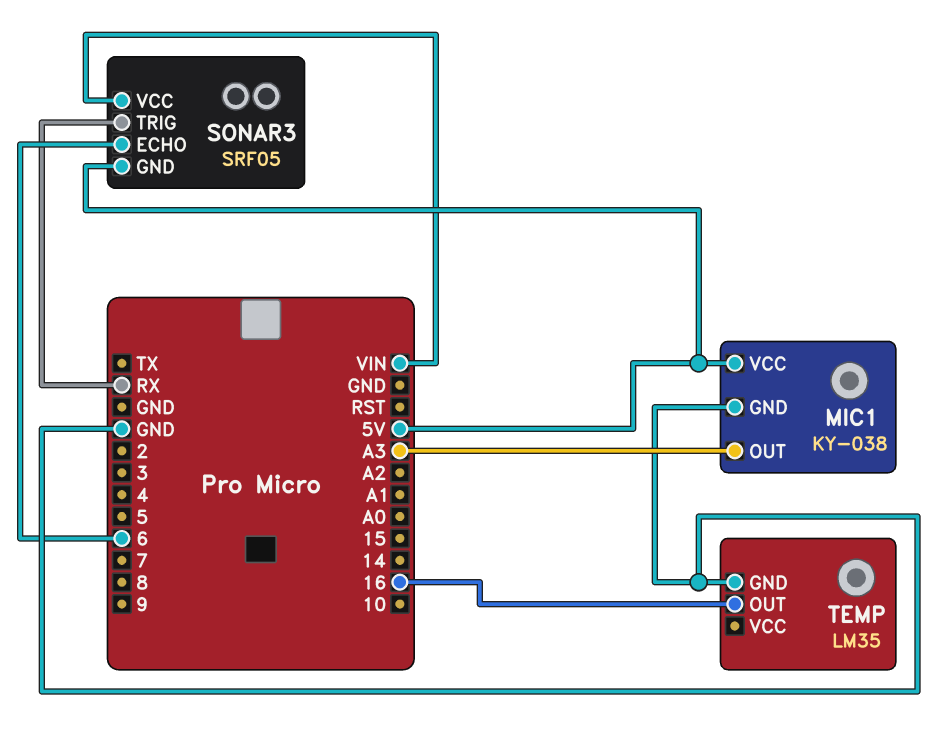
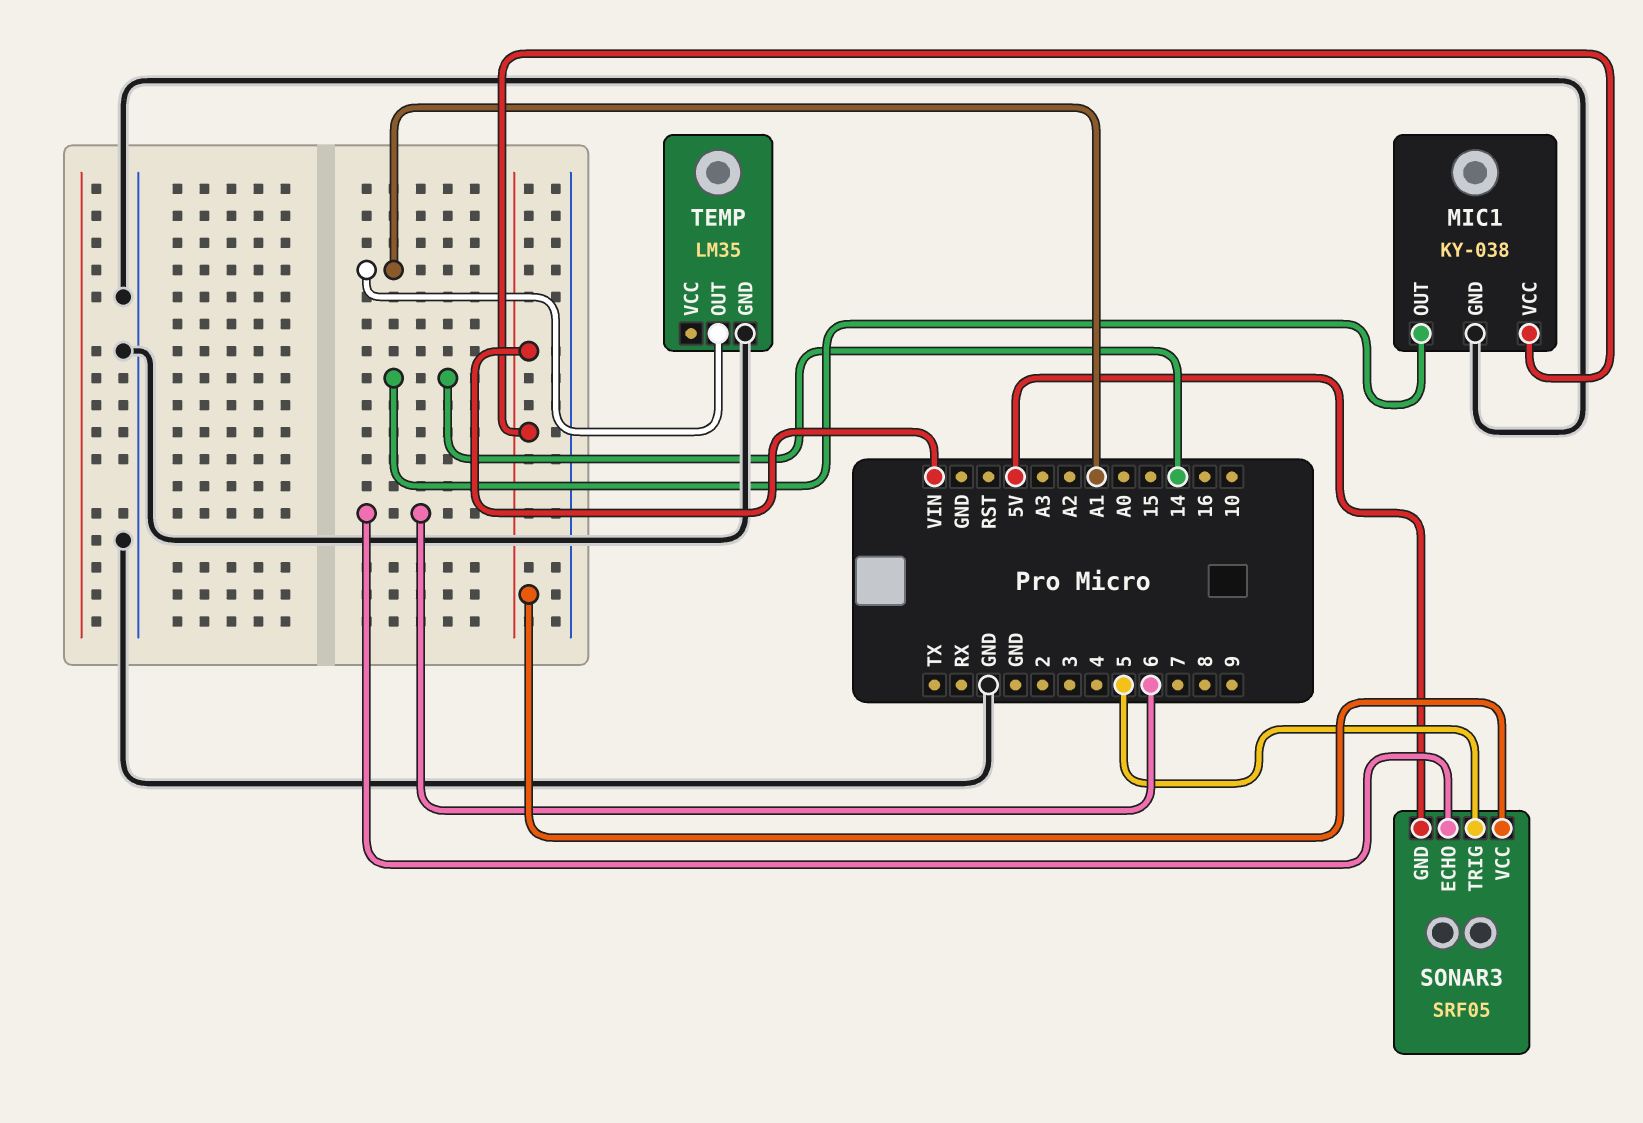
MIC1 pin OUT: A3 -> 14
MIC1 pin VCC: 5V -> VIN
SONAR3 pin TRIG: RX -> 5
TEMP pin OUT: 16 -> A1

